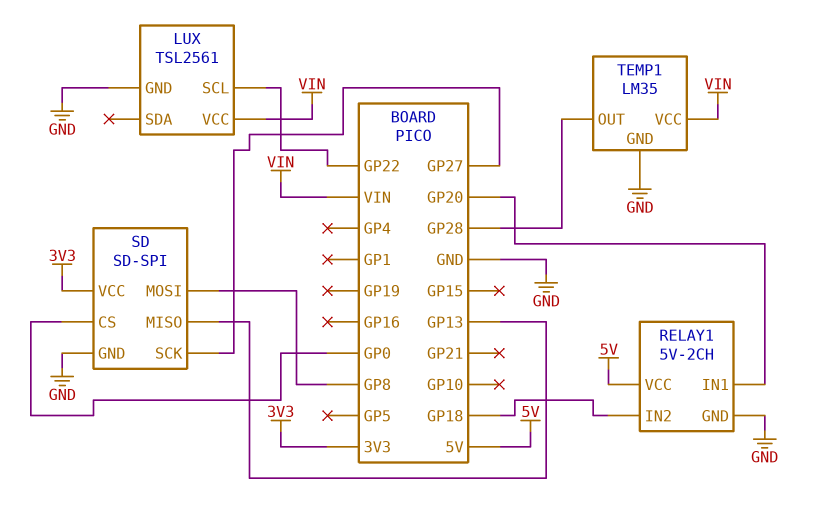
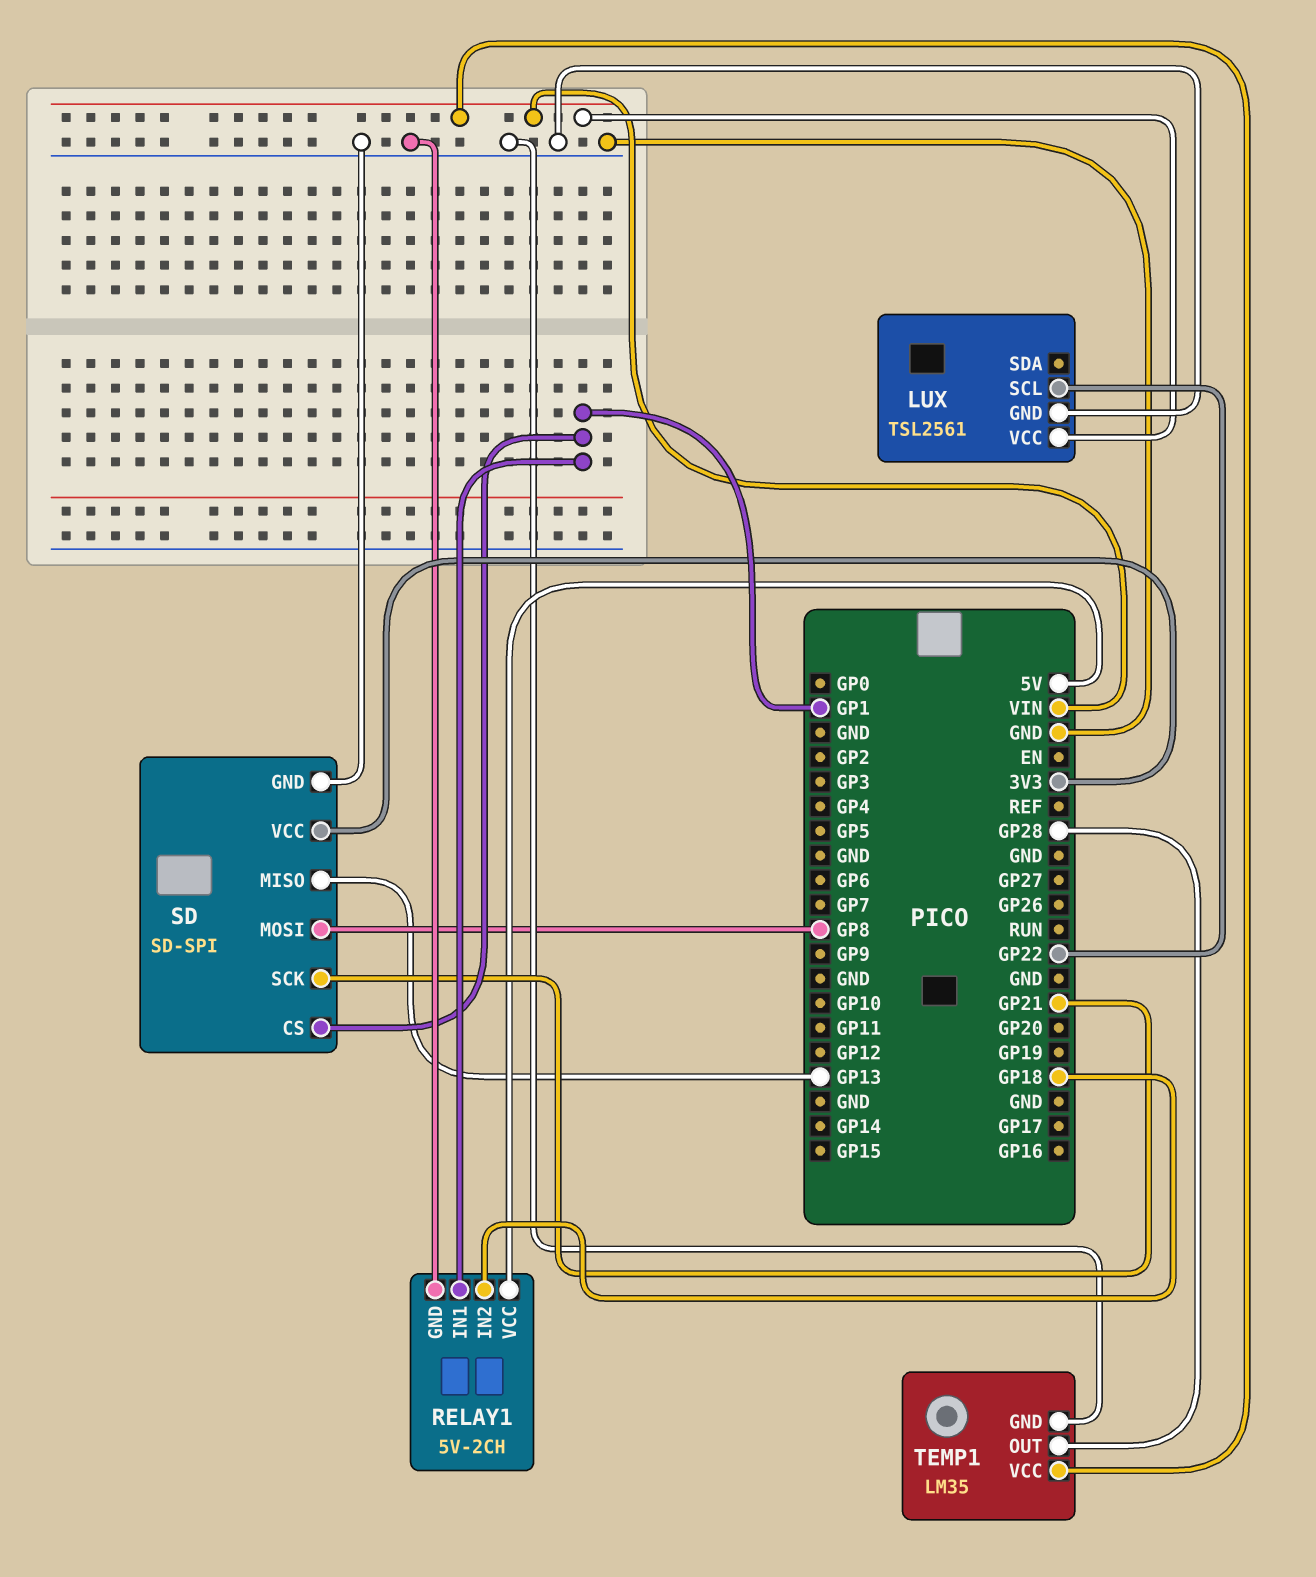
RELAY1 pin IN1: GP20 -> GP1
SD pin CS: GP0 -> GP1
SD pin SCK: GP27 -> GP21

